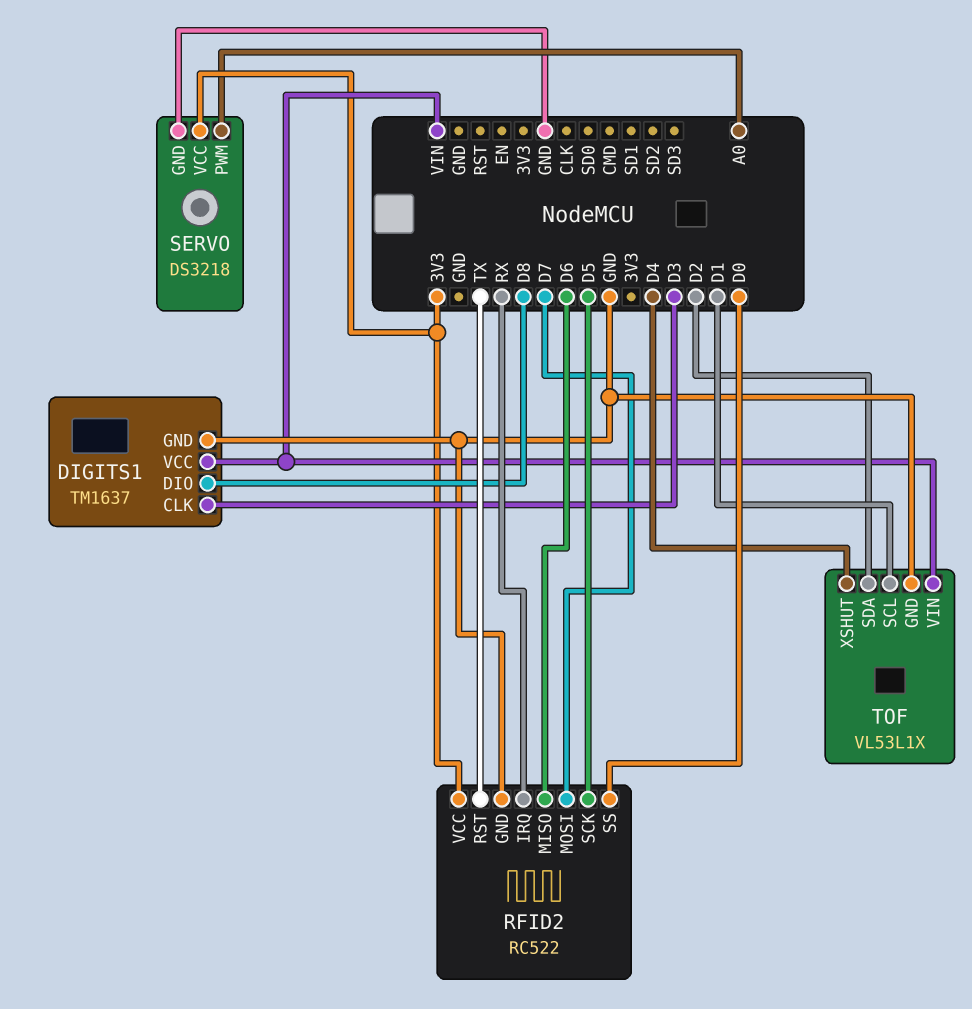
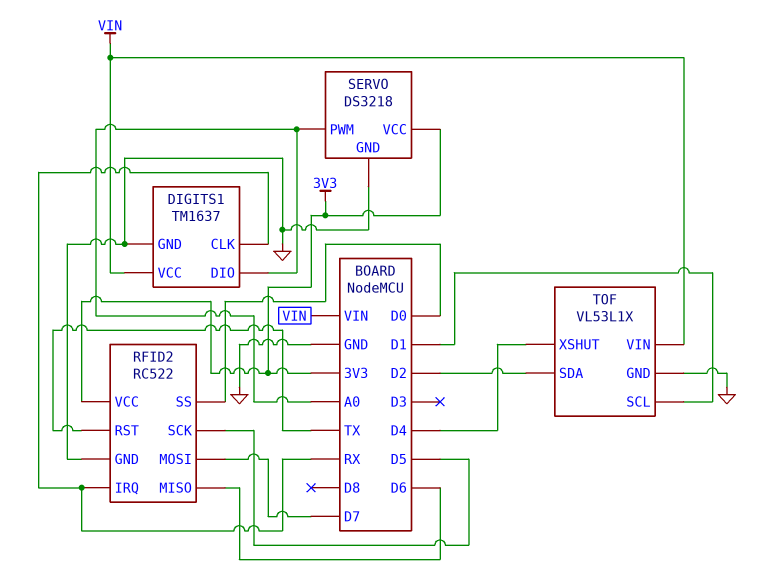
DIGITS1 pin CLK: D3 -> RX
DIGITS1 pin DIO: D8 -> A0

